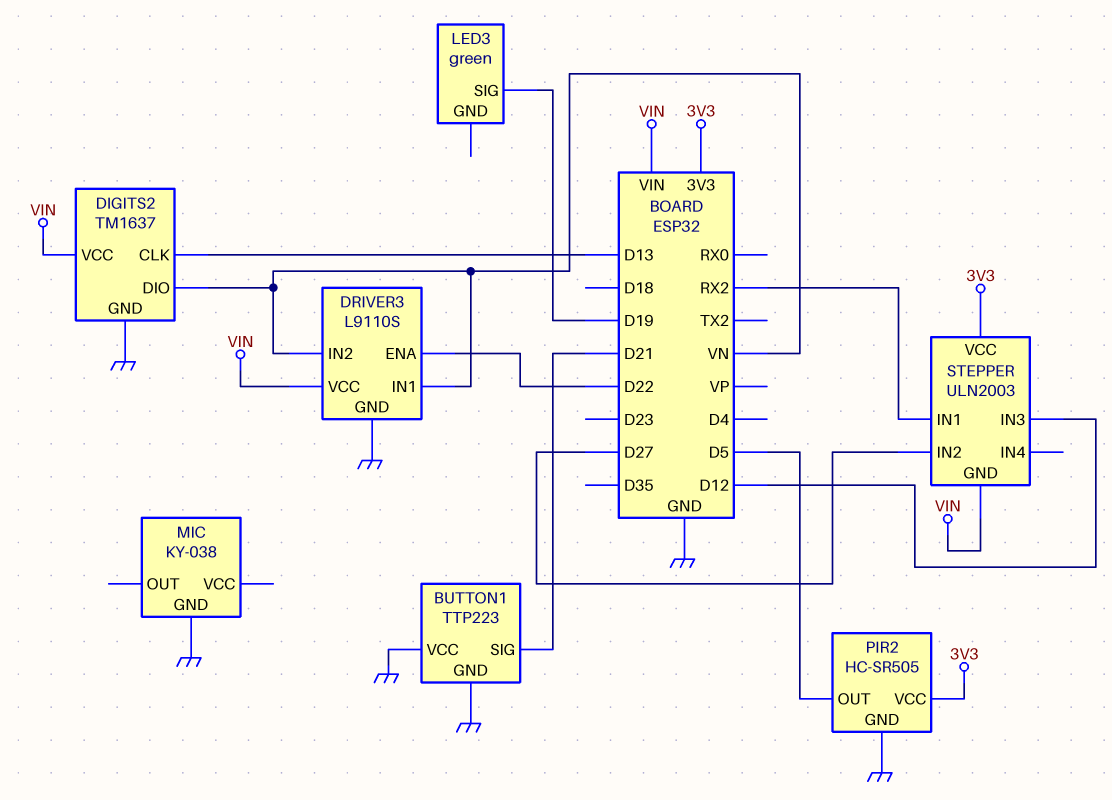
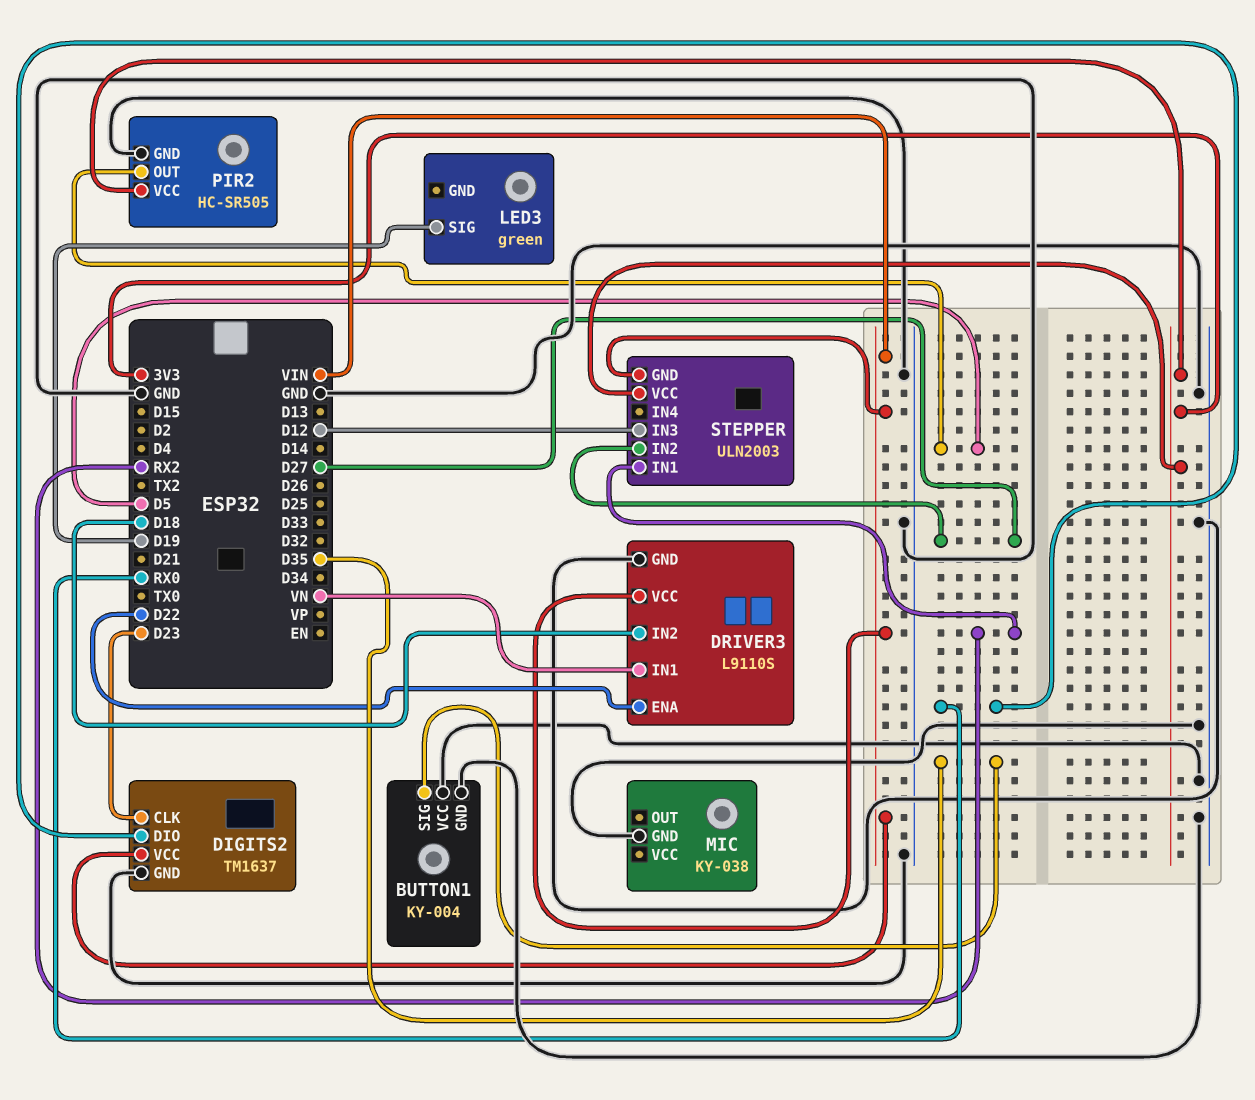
BUTTON1: TTP223 -> KY-004
BUTTON1 pin SIG: D21 -> D35
DIGITS2 pin CLK: D13 -> D23
DIGITS2 pin DIO: VN -> RX0
DRIVER3 pin IN2: VN -> D18

